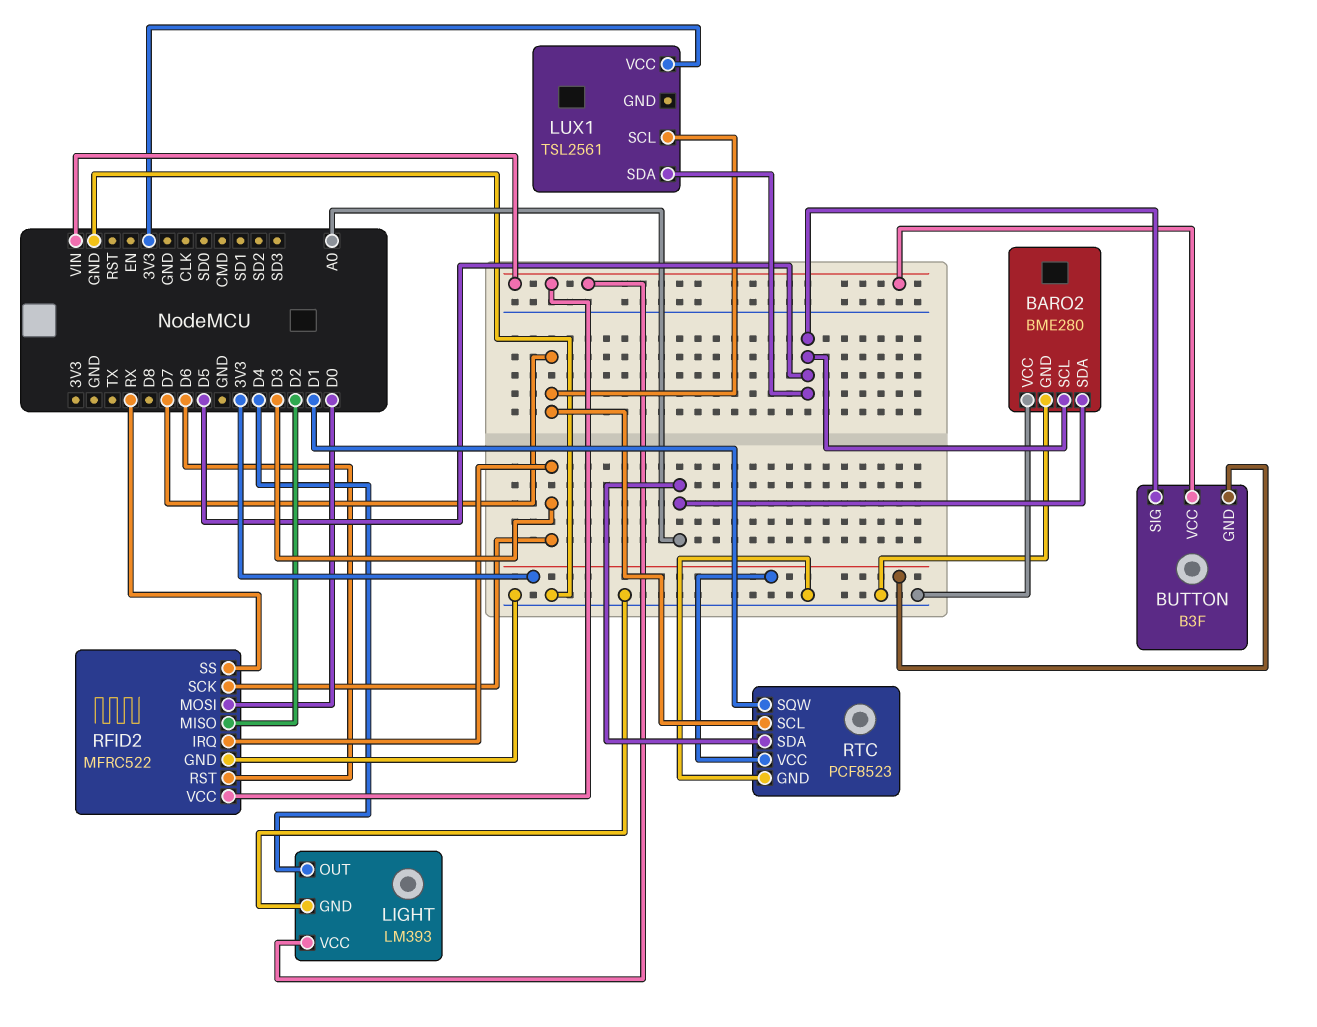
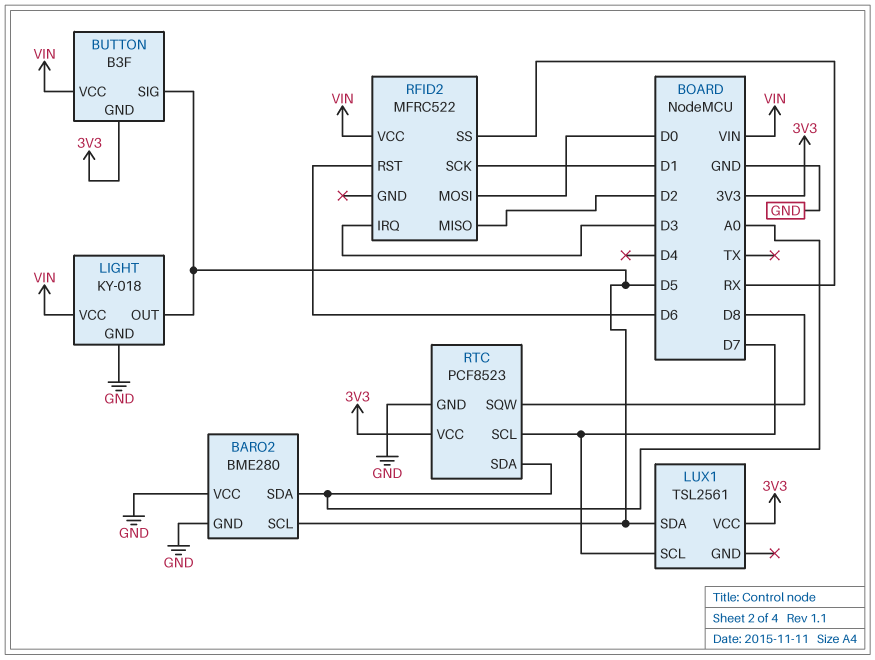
LIGHT: LM393 -> KY-018
LIGHT pin OUT: D4 -> D5
RFID2 pin GND: GND -> none
RFID2 pin SCK: D3 -> D1
RTC pin SQW: D1 -> D8

